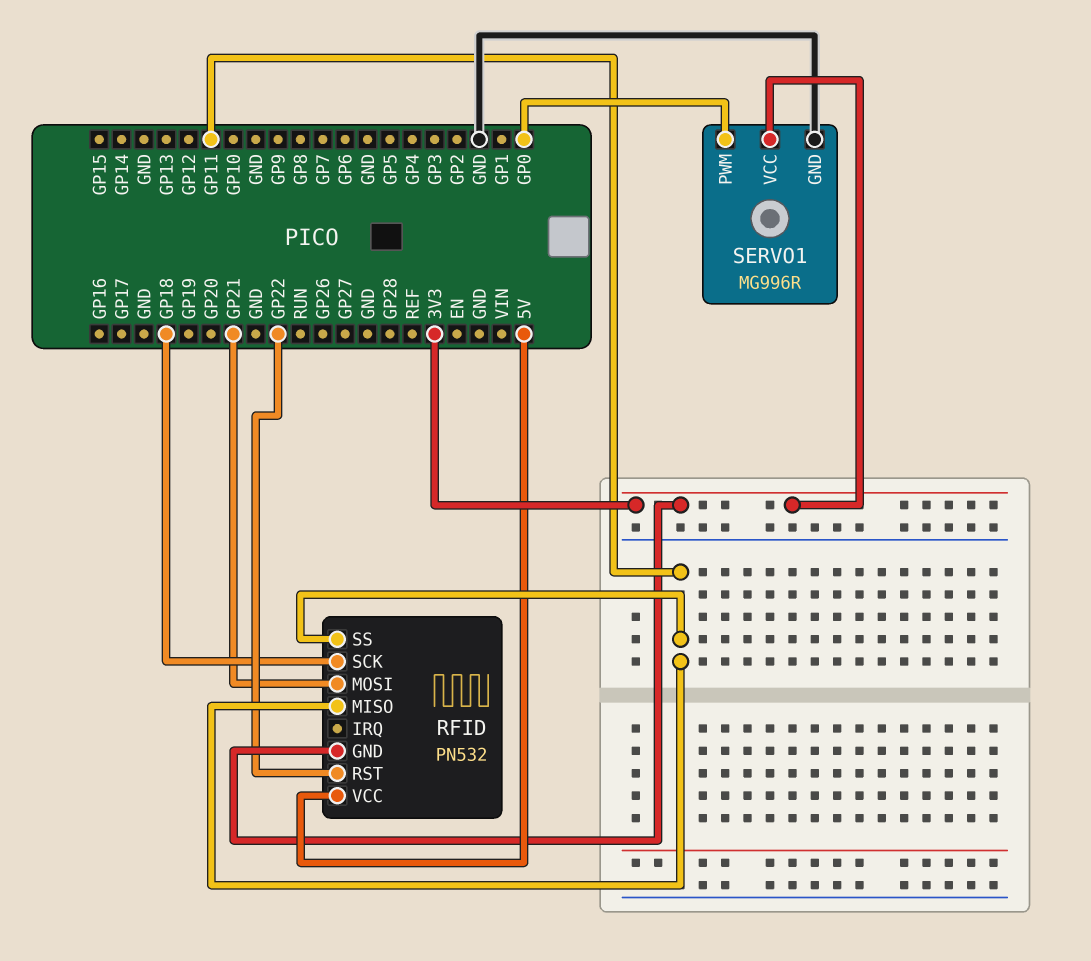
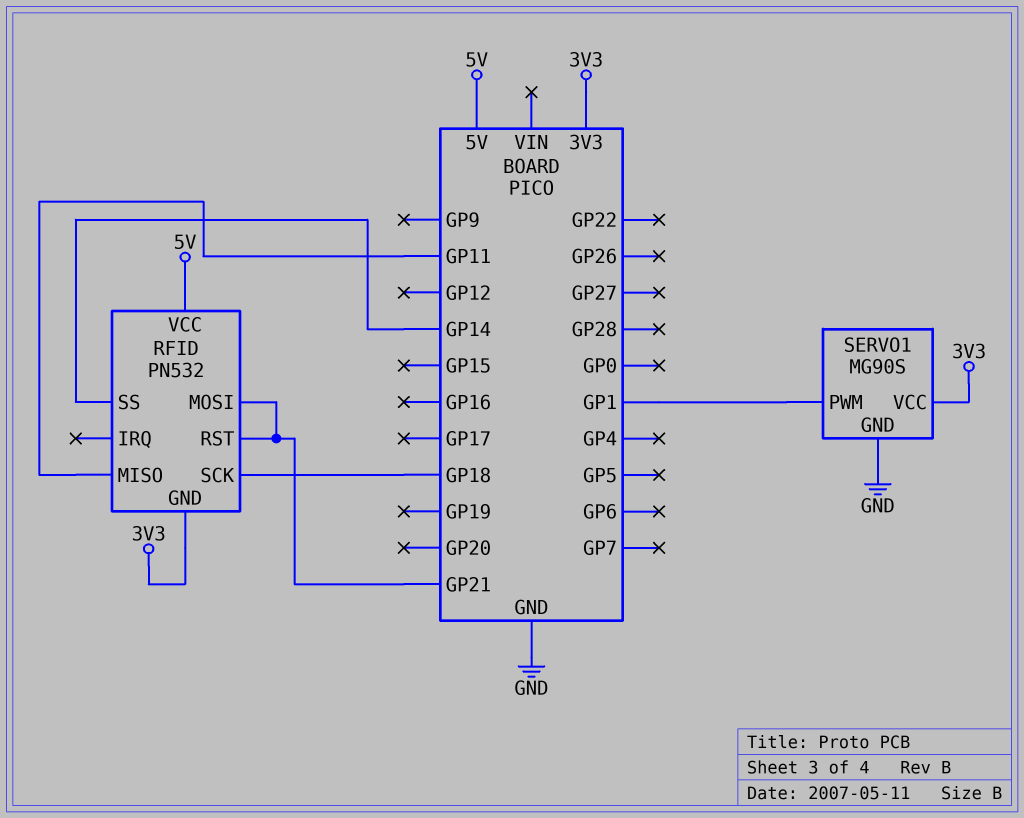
RFID pin RST: GP22 -> GP21
RFID pin SS: GP11 -> GP14
SERVO1: MG996R -> MG90S
SERVO1 pin PWM: GP0 -> GP1

